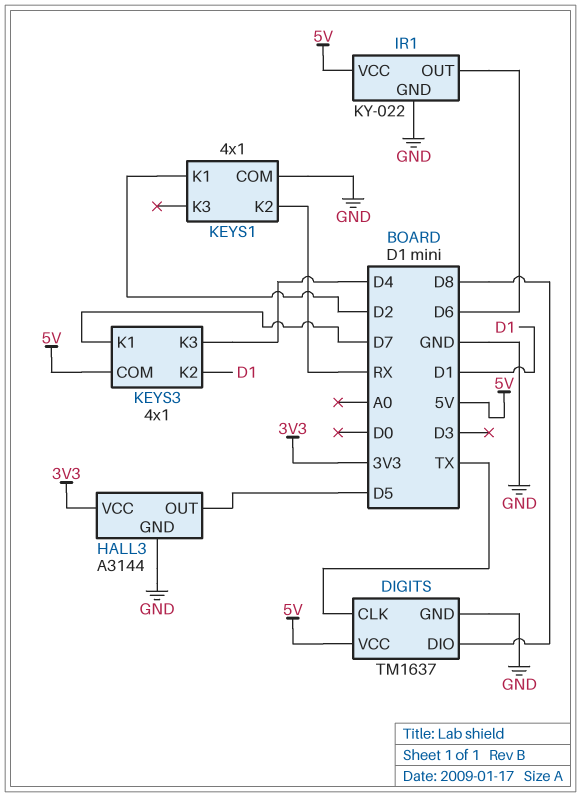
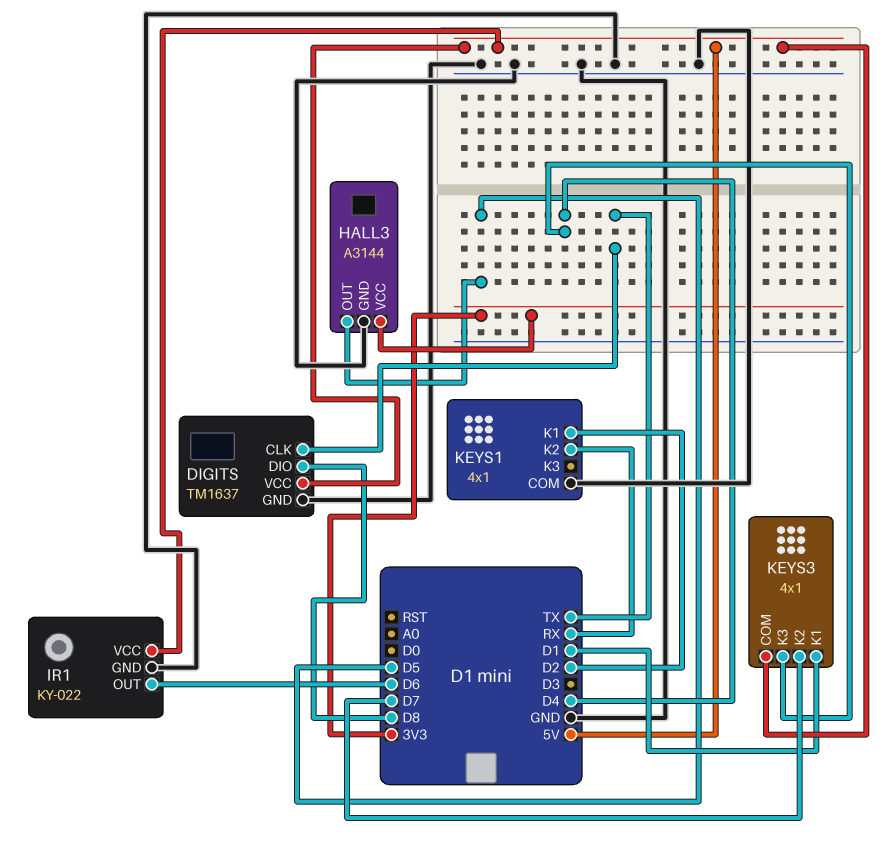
KEYS3 pin K1: D7 -> D1
KEYS3 pin K2: D1 -> D7

